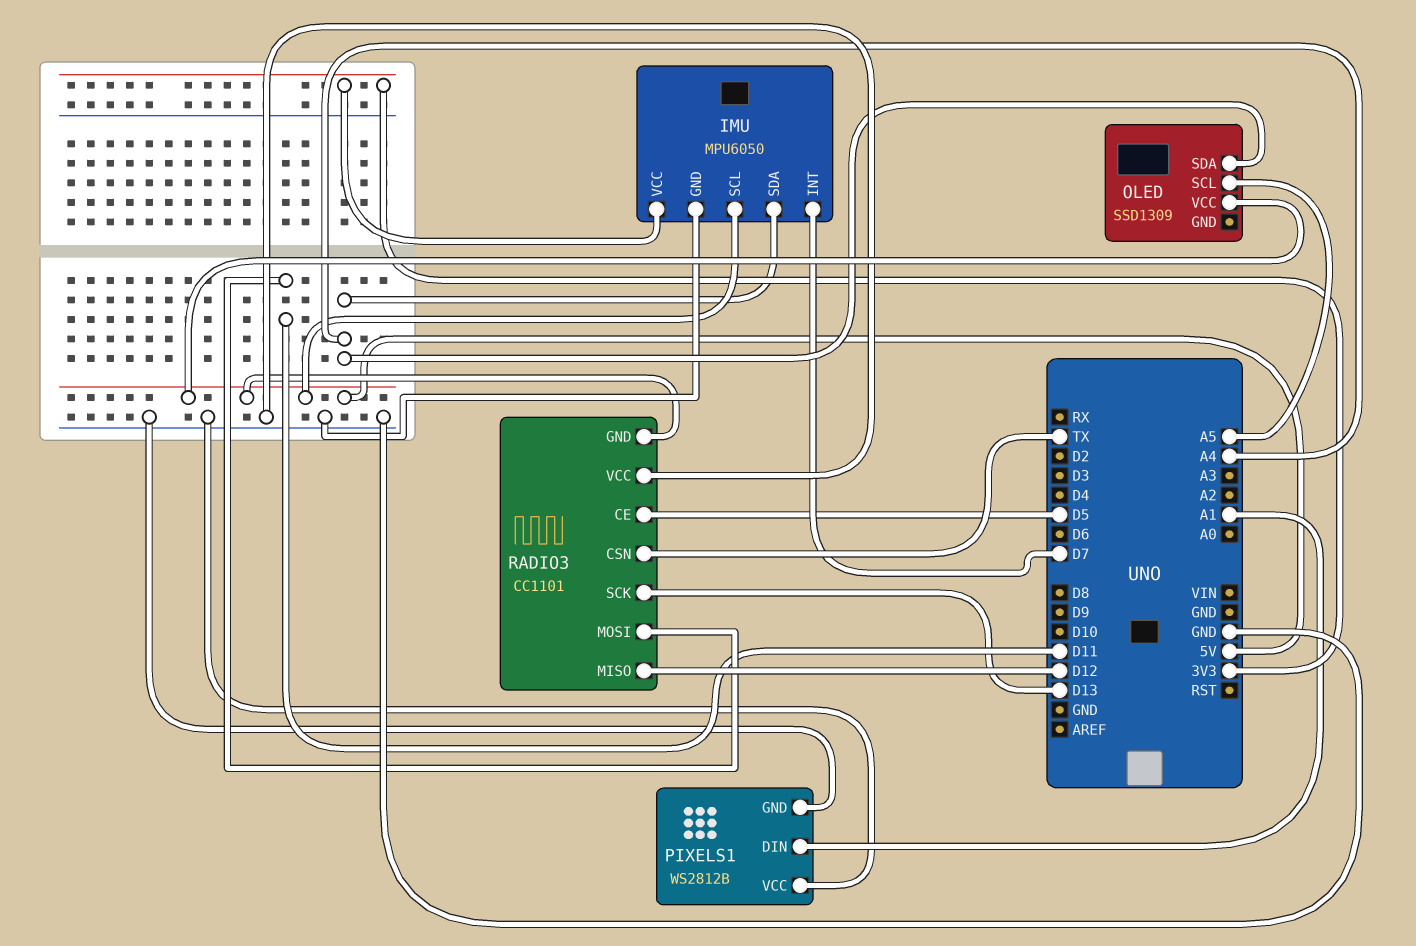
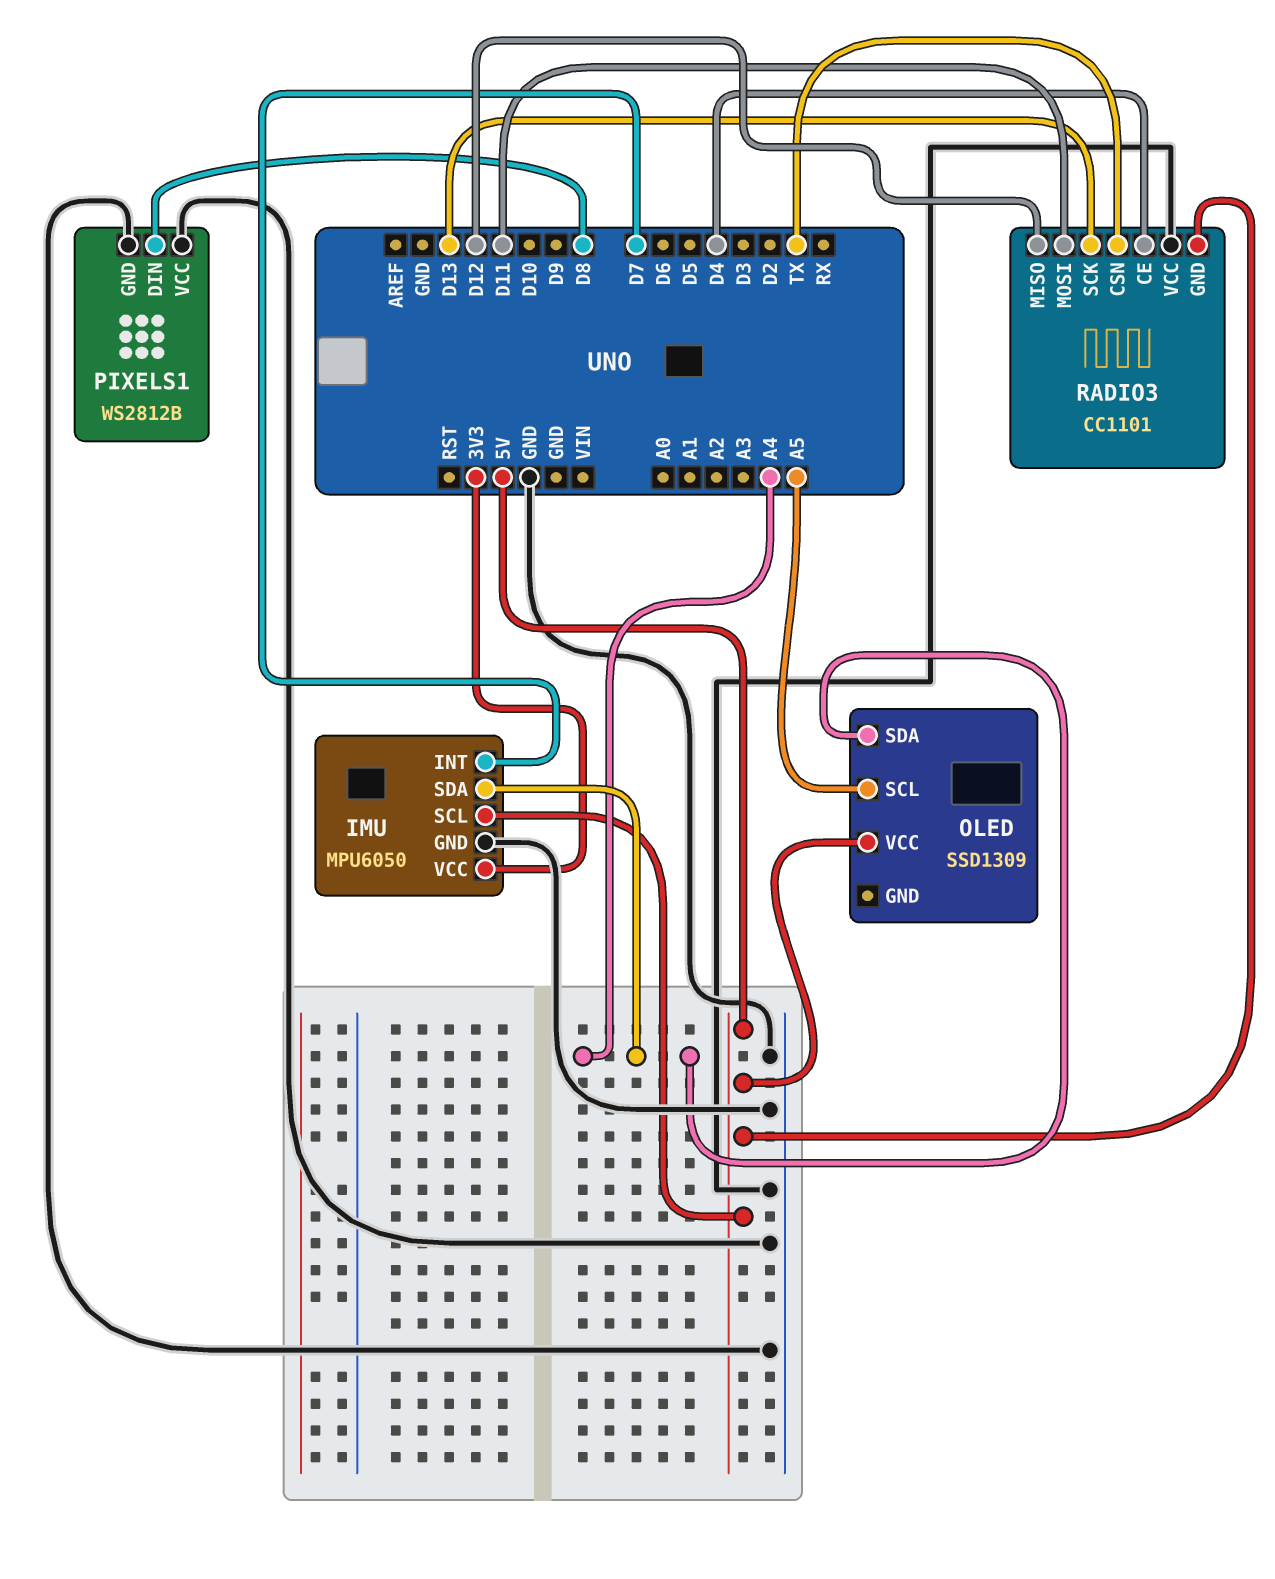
PIXELS1 pin DIN: A1 -> D8
RADIO3 pin CE: D5 -> D4

